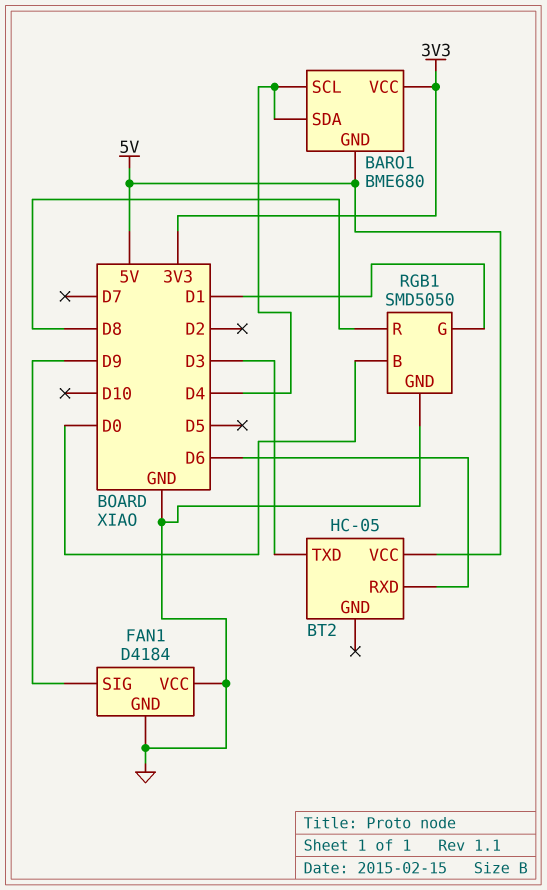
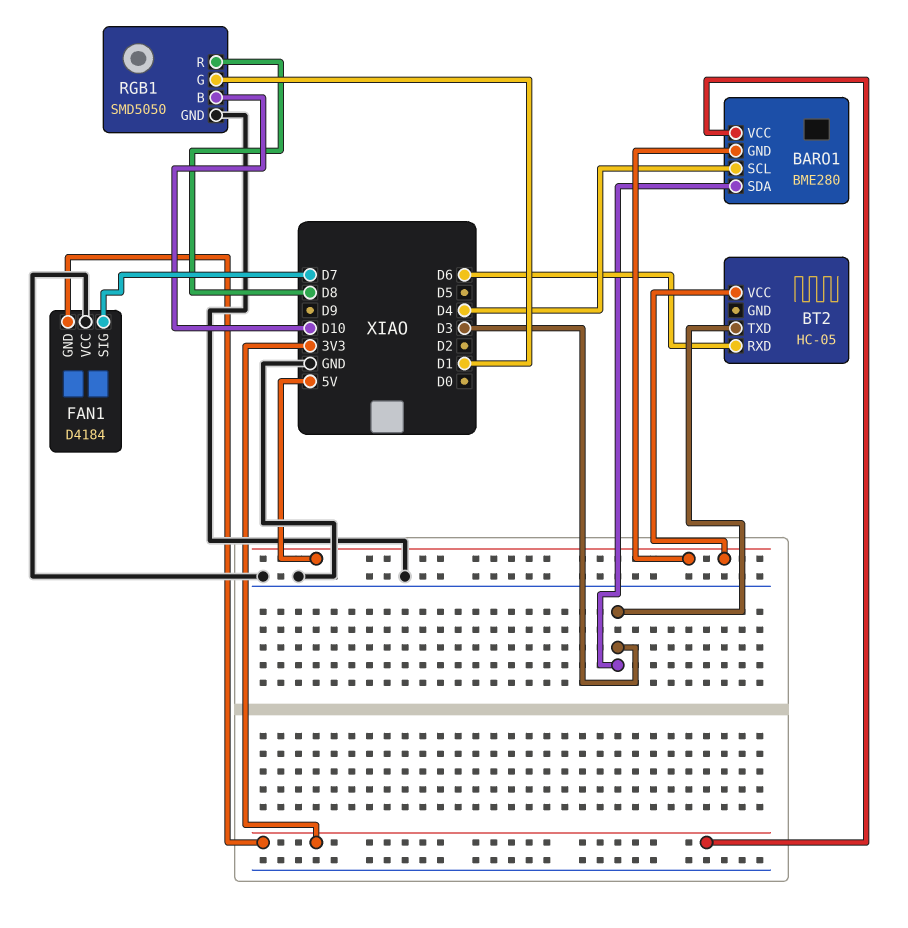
BARO1: BME680 -> BME280
BARO1 pin SDA: D4 -> D3
FAN1 pin GND: GND -> 3V3
FAN1 pin SIG: D9 -> D7
RGB1 pin B: D0 -> D10

